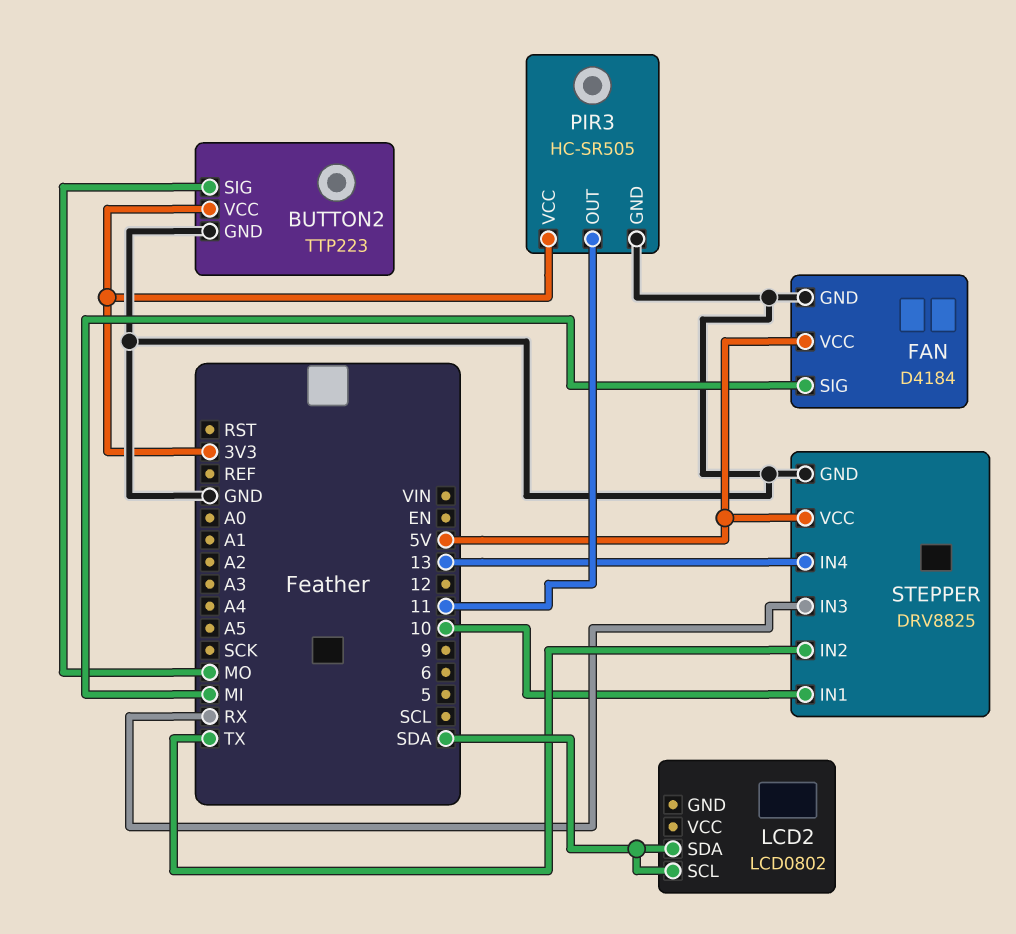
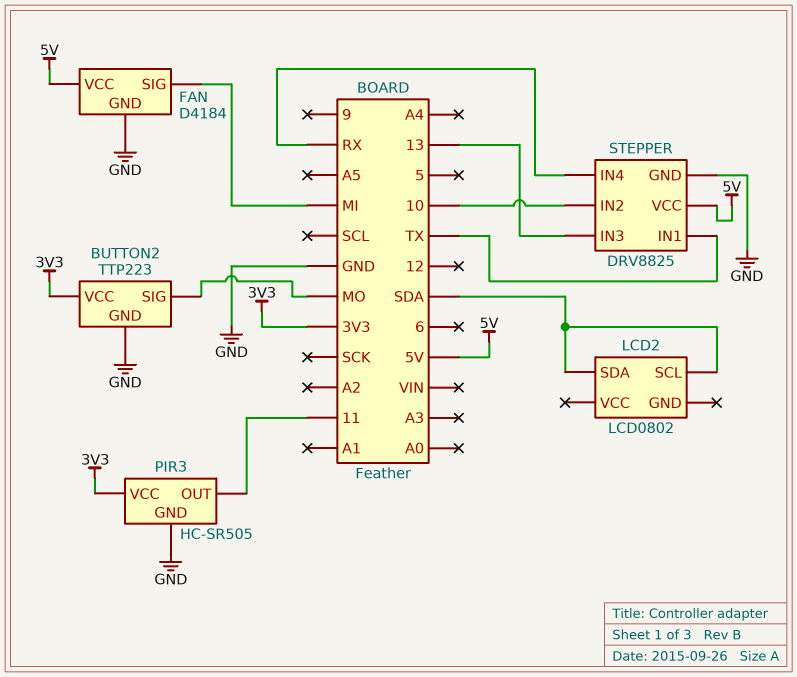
STEPPER pin IN1: 10 -> TX
STEPPER pin IN2: TX -> 10
STEPPER pin IN3: RX -> 13
STEPPER pin IN4: 13 -> RX

